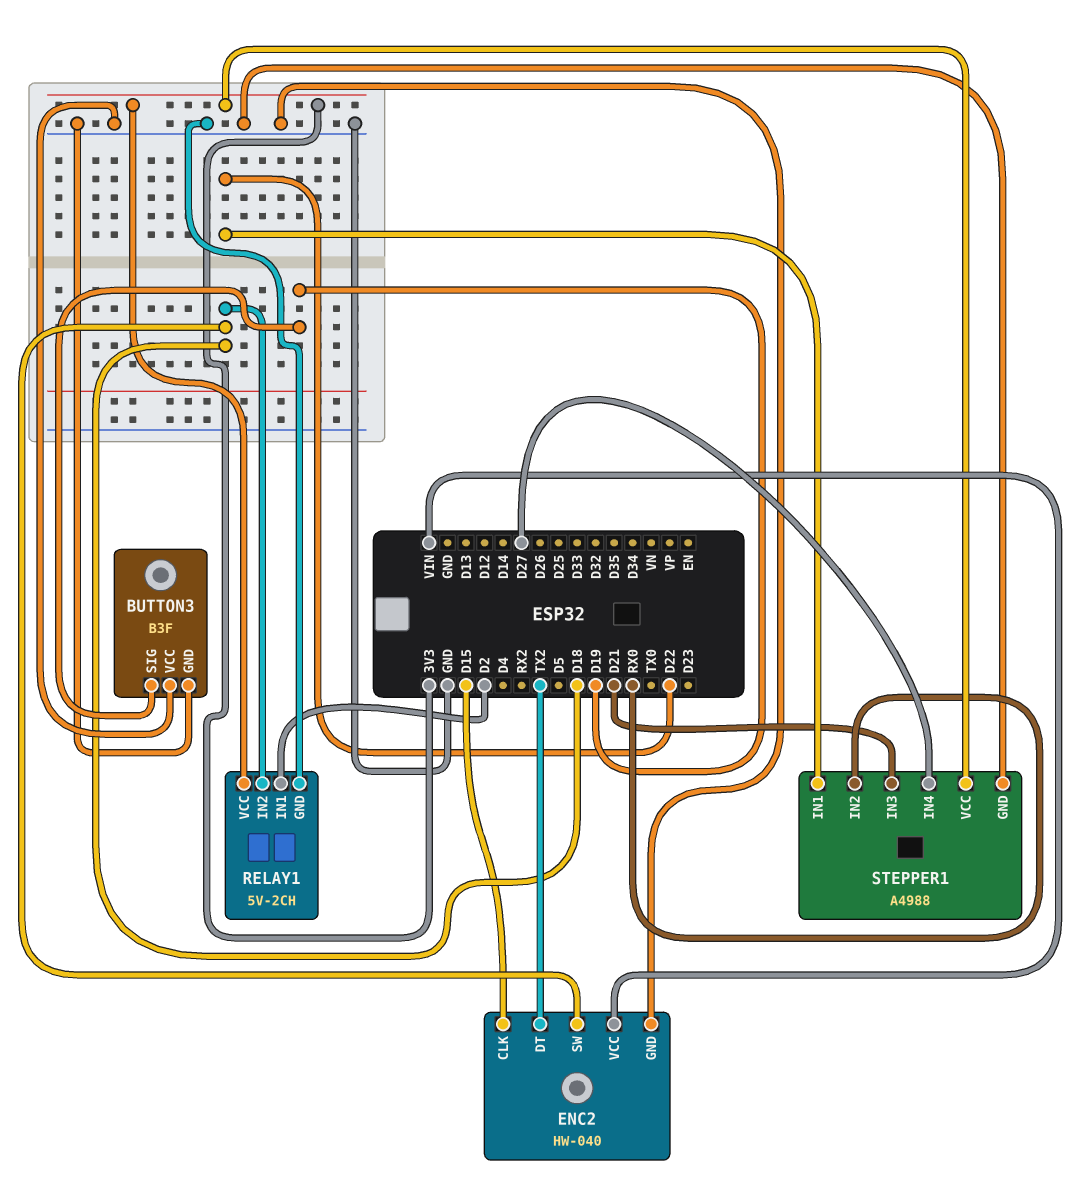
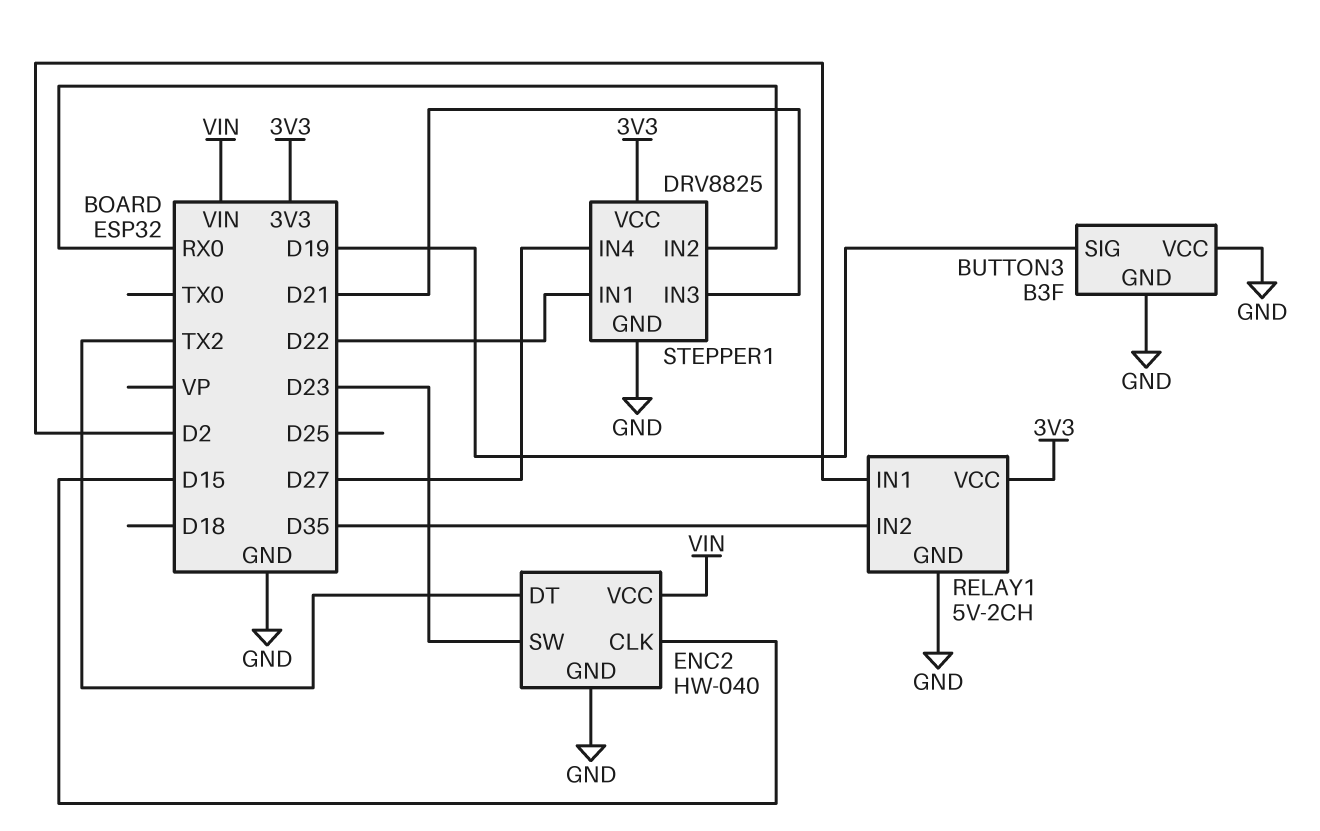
ENC2 pin SW: D18 -> D23
RELAY1 pin IN2: D18 -> D35
STEPPER1: A4988 -> DRV8825

